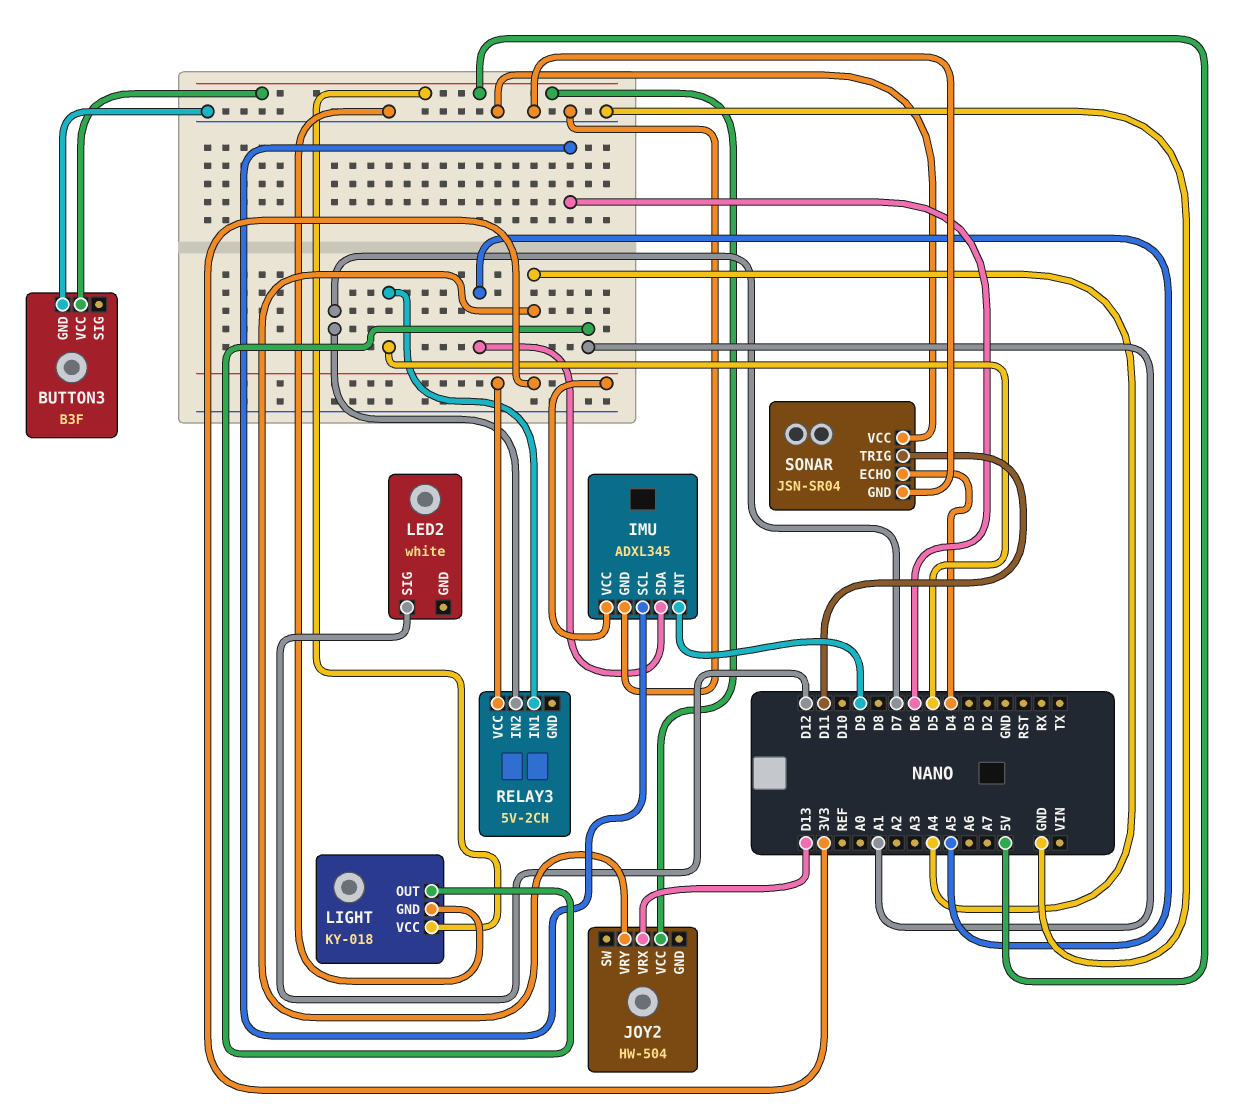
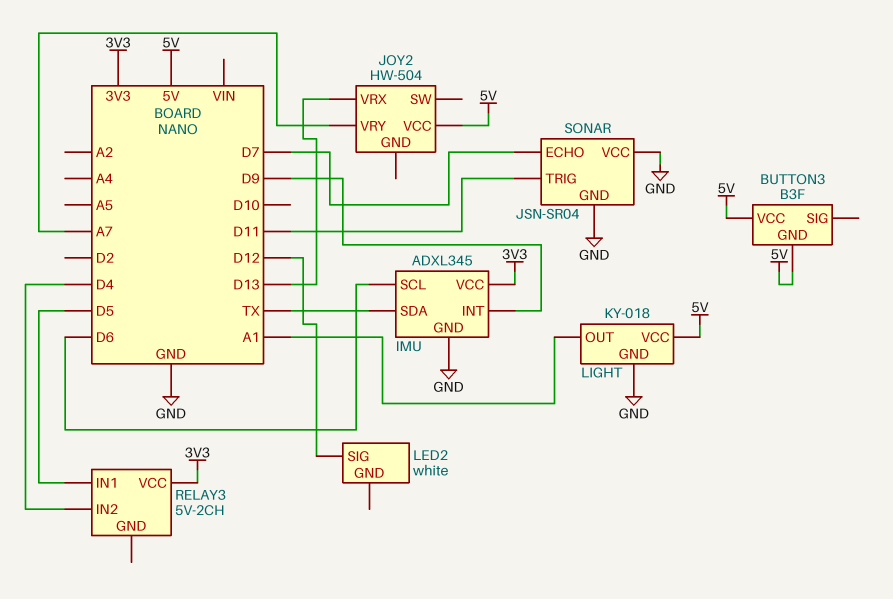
BUTTON3 pin GND: GND -> 5V
IMU pin SDA: A5 -> TX
JOY2 pin VRY: A4 -> A7
RELAY3 pin IN2: D7 -> D4
SONAR pin ECHO: D4 -> D7

